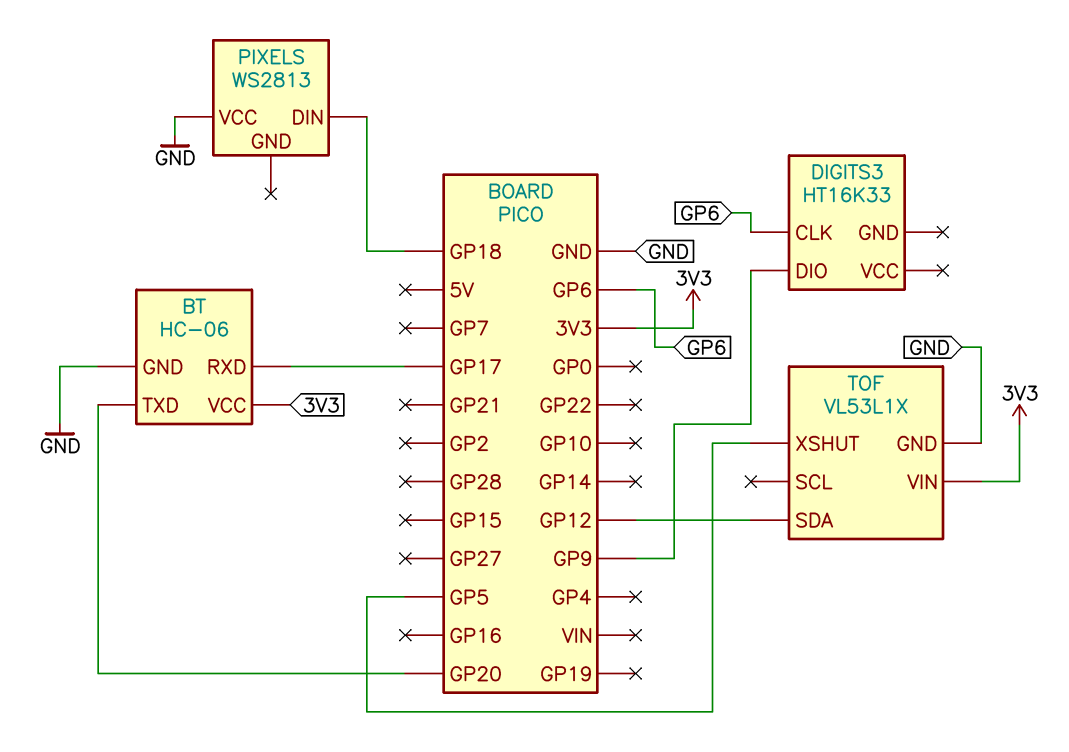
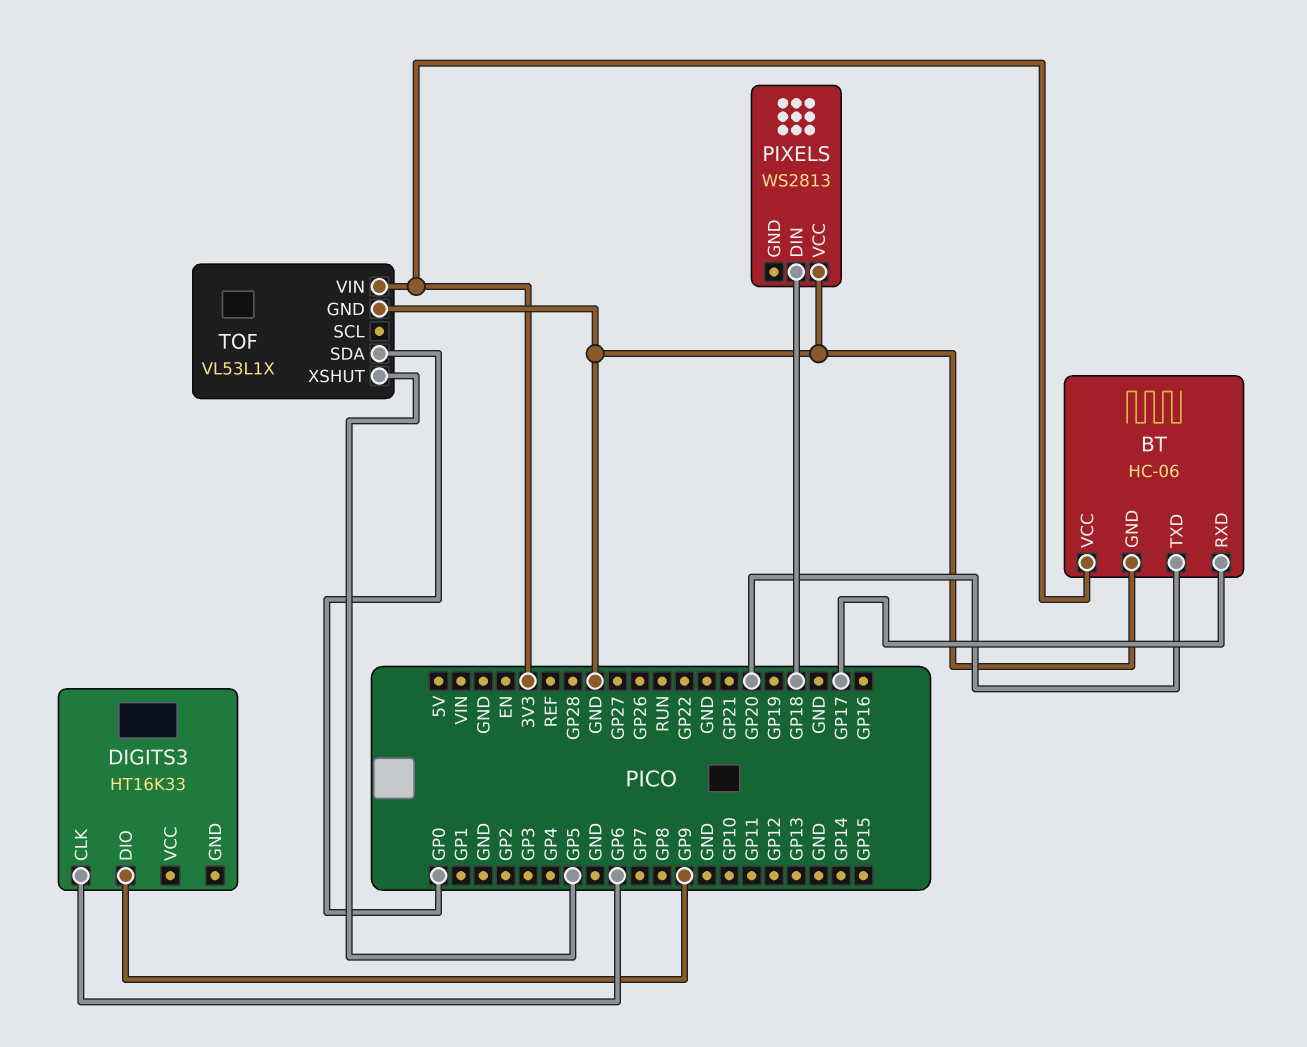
TOF pin SDA: GP12 -> GP0

